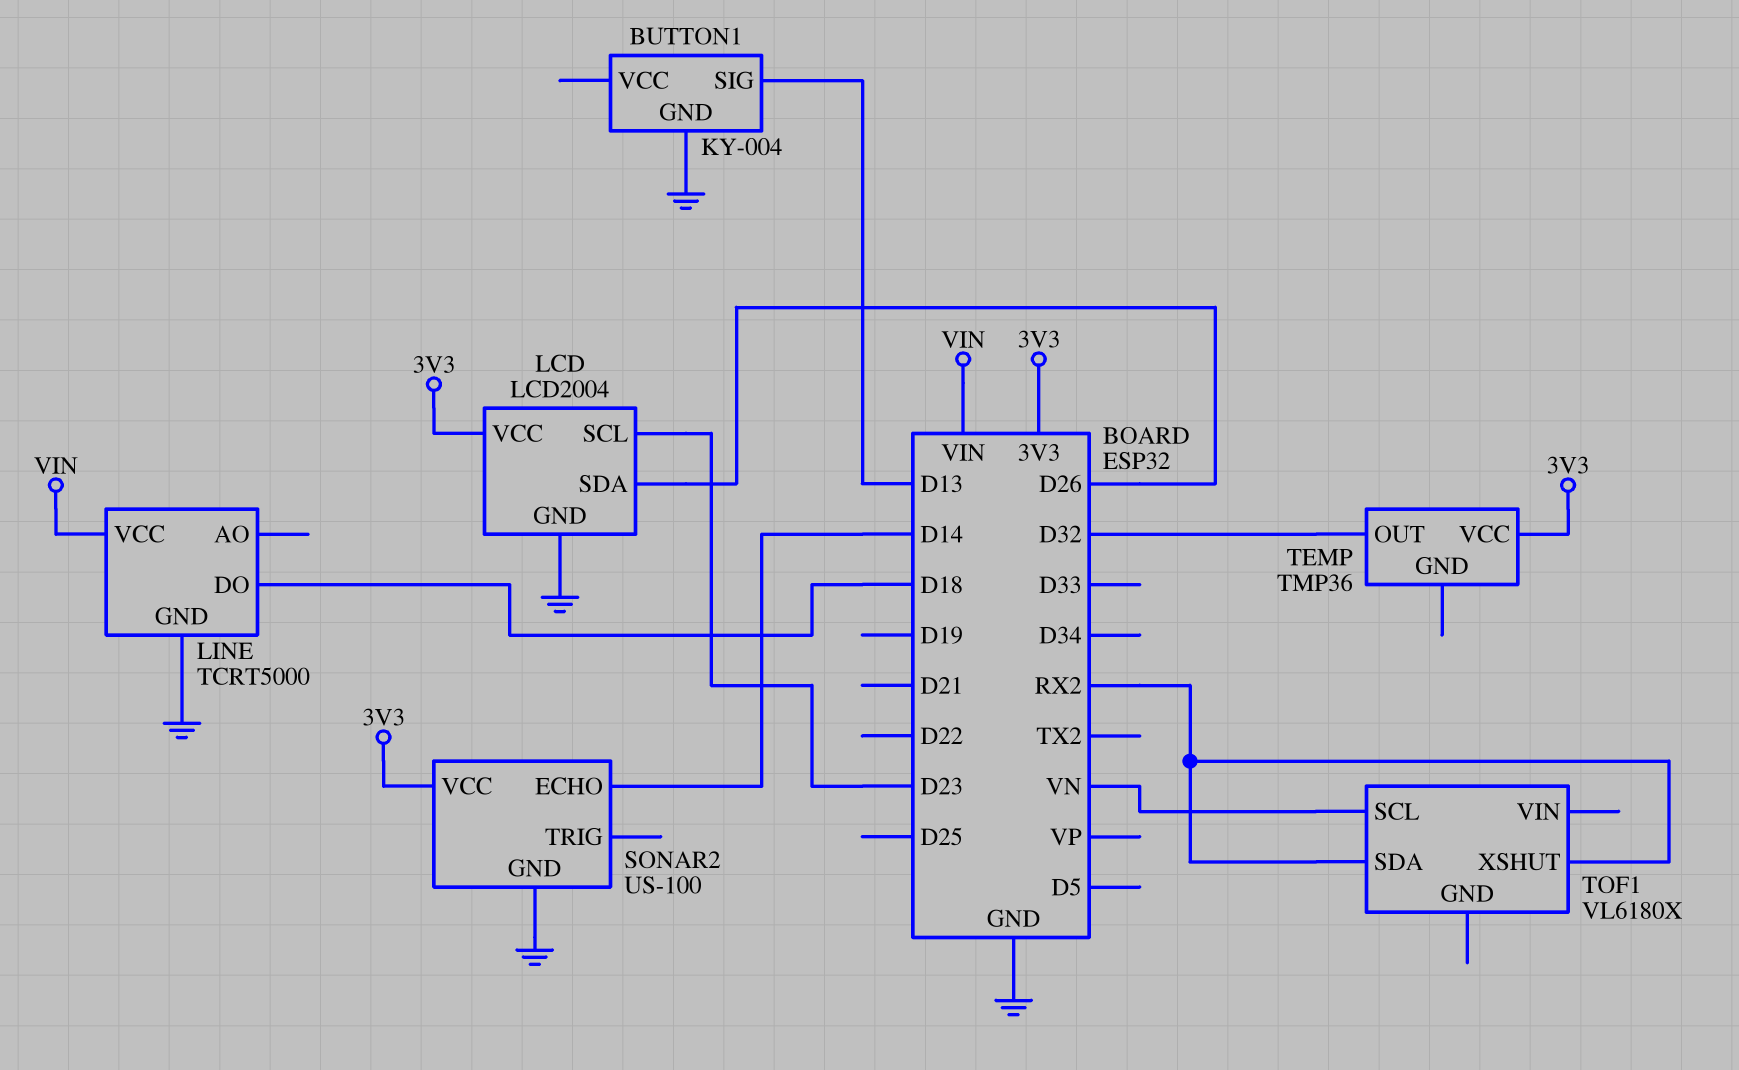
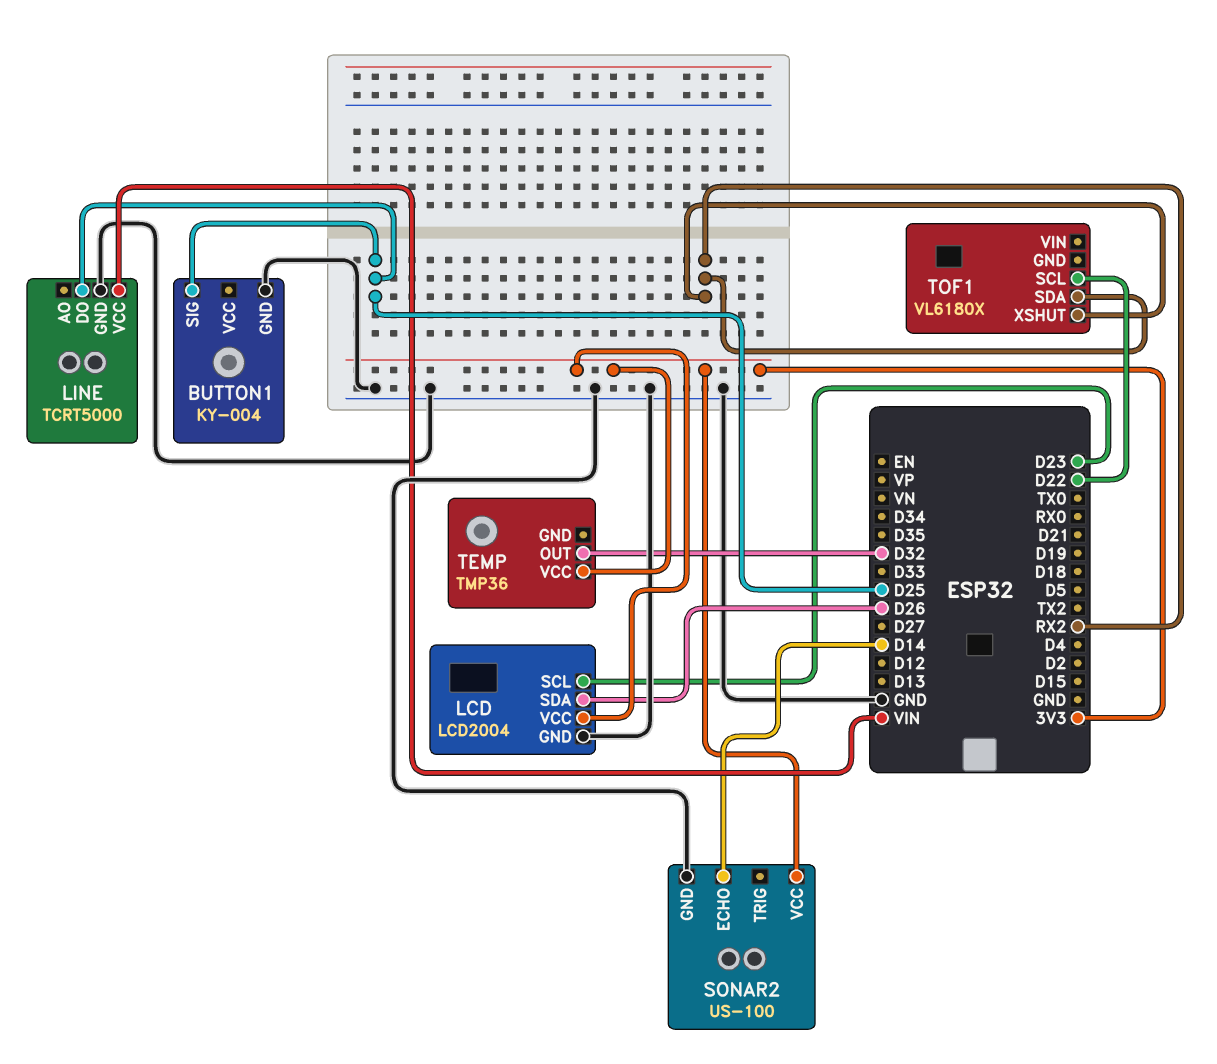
BUTTON1 pin SIG: D13 -> D25
LINE pin DO: D18 -> D25
TOF1 pin SCL: VN -> D22

